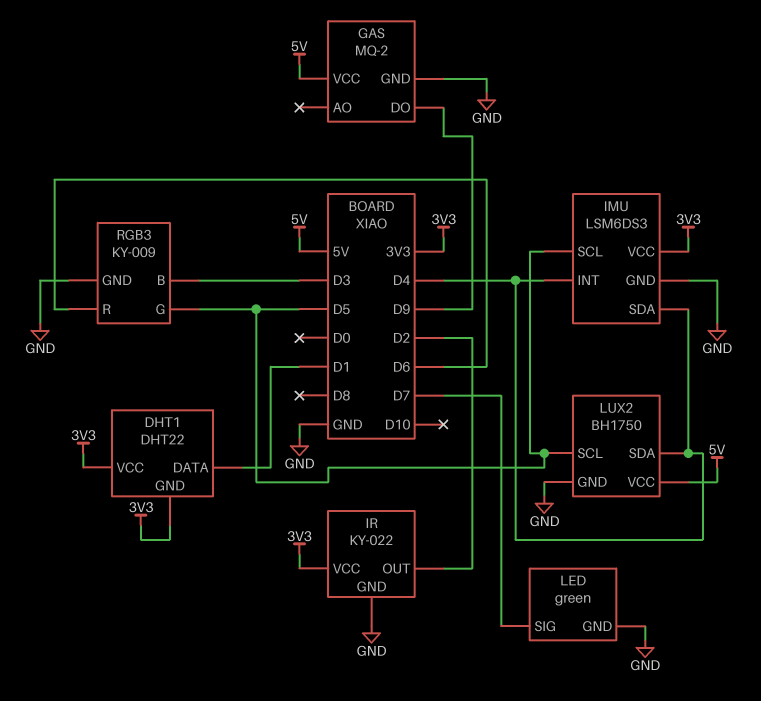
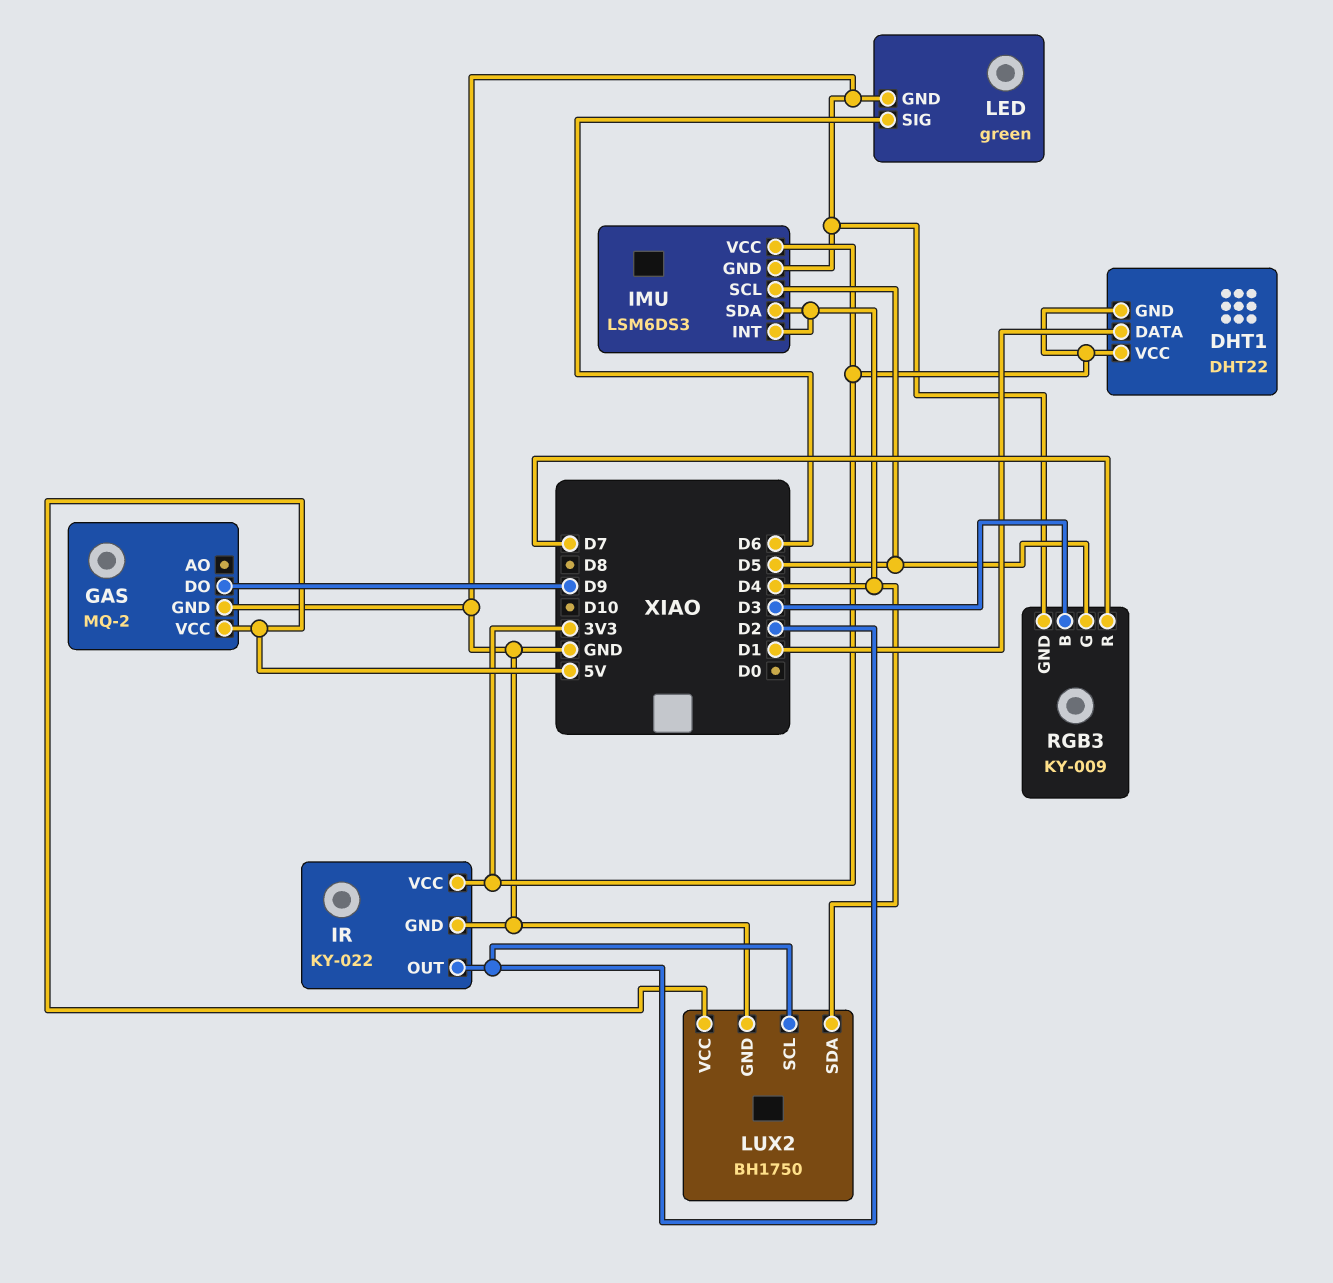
LED pin SIG: D7 -> D6
LUX2 pin SCL: D5 -> D2
RGB3 pin R: D6 -> D7

